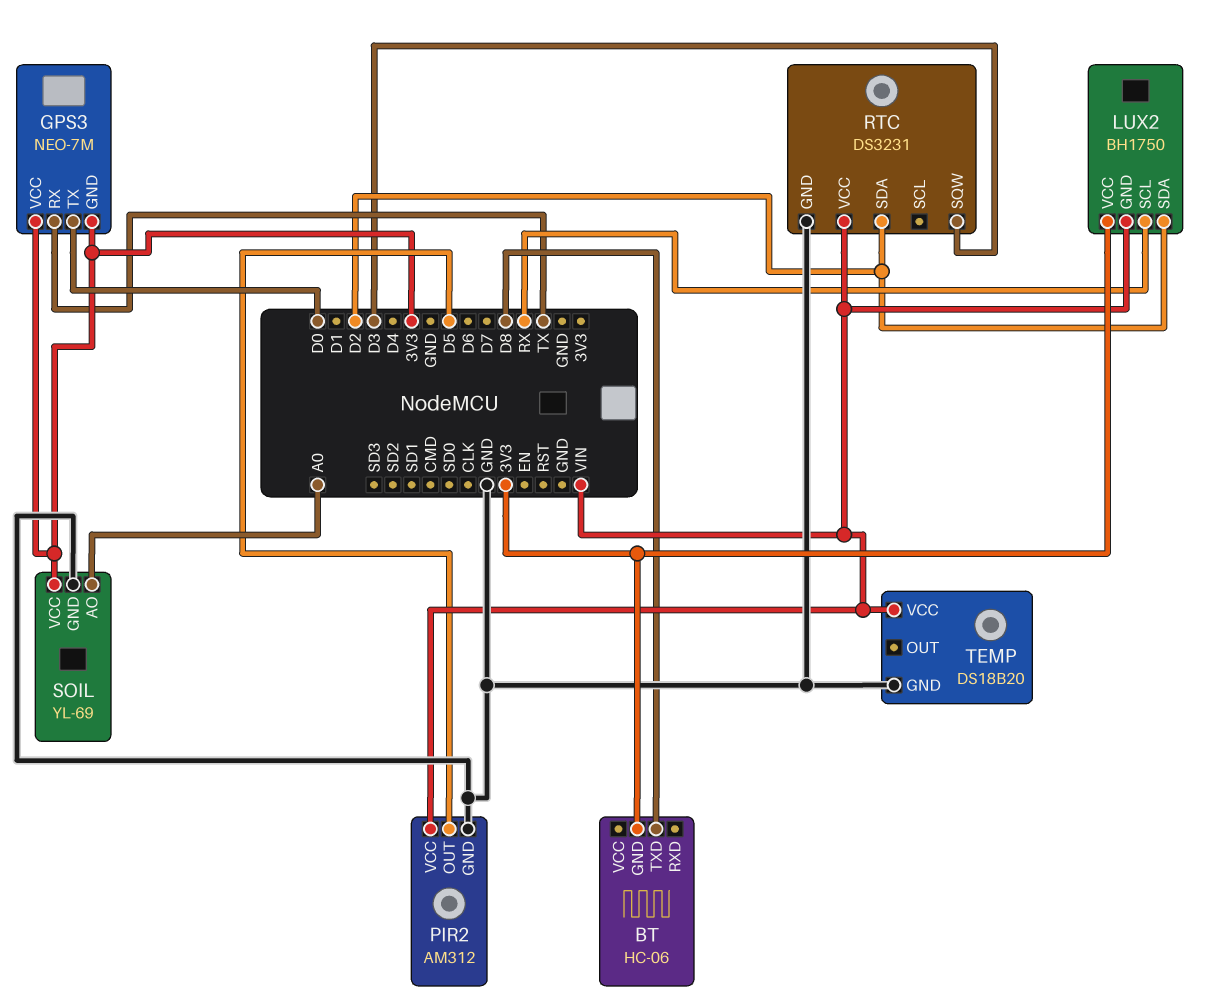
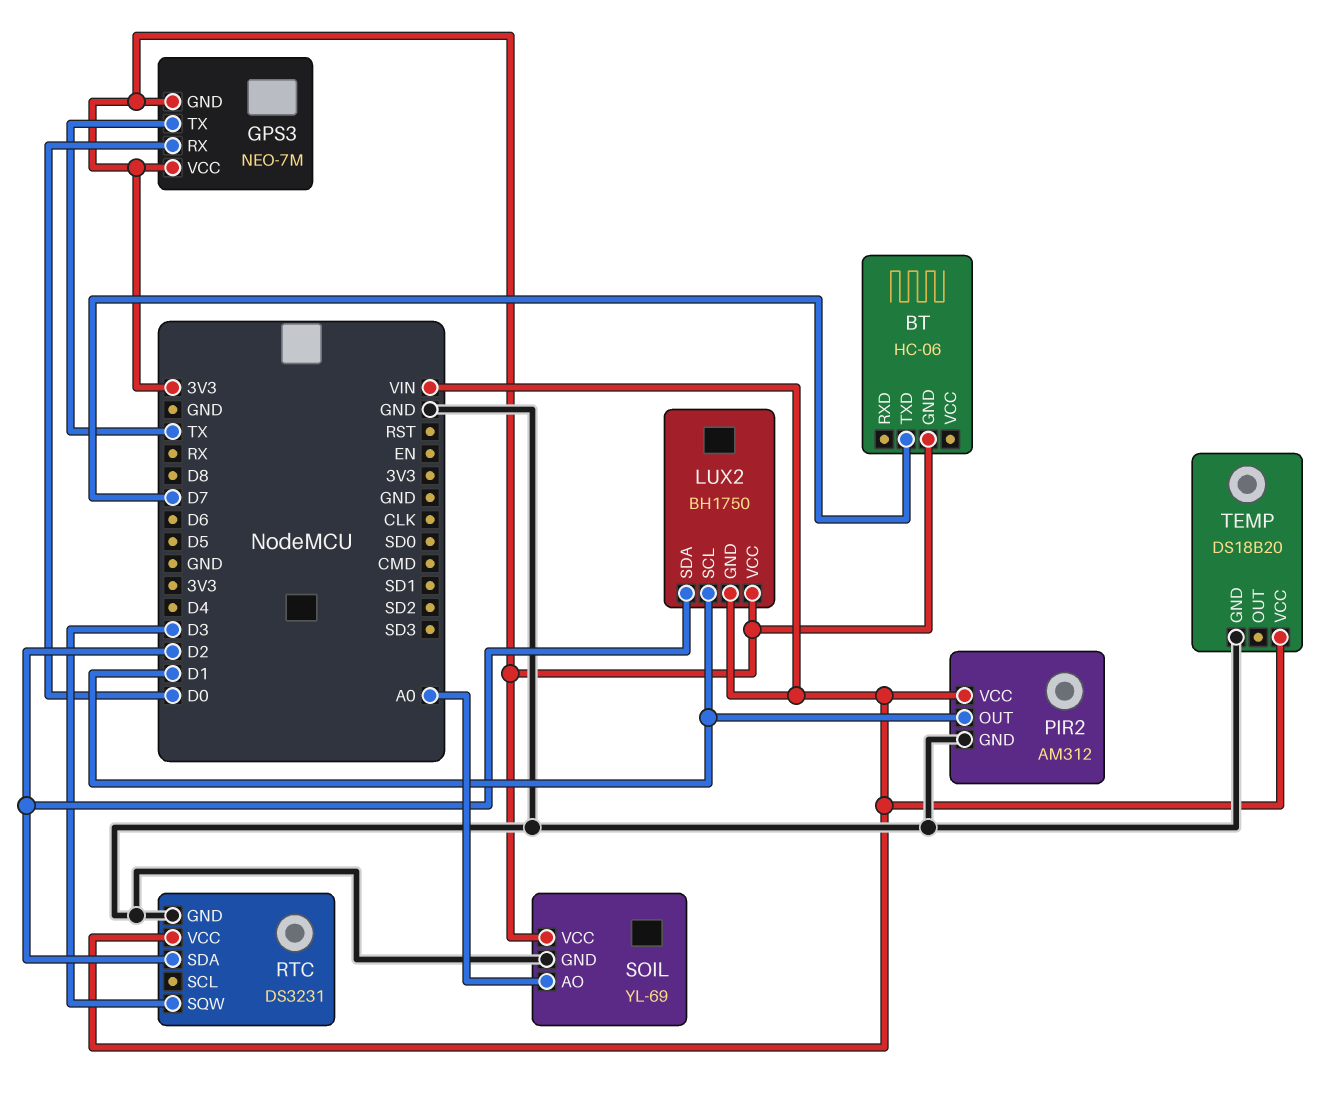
BT pin TXD: D8 -> D7
GPS3 pin RX: TX -> D0
GPS3 pin TX: D0 -> TX
LUX2 pin SCL: RX -> D1
PIR2 pin OUT: D5 -> D1

